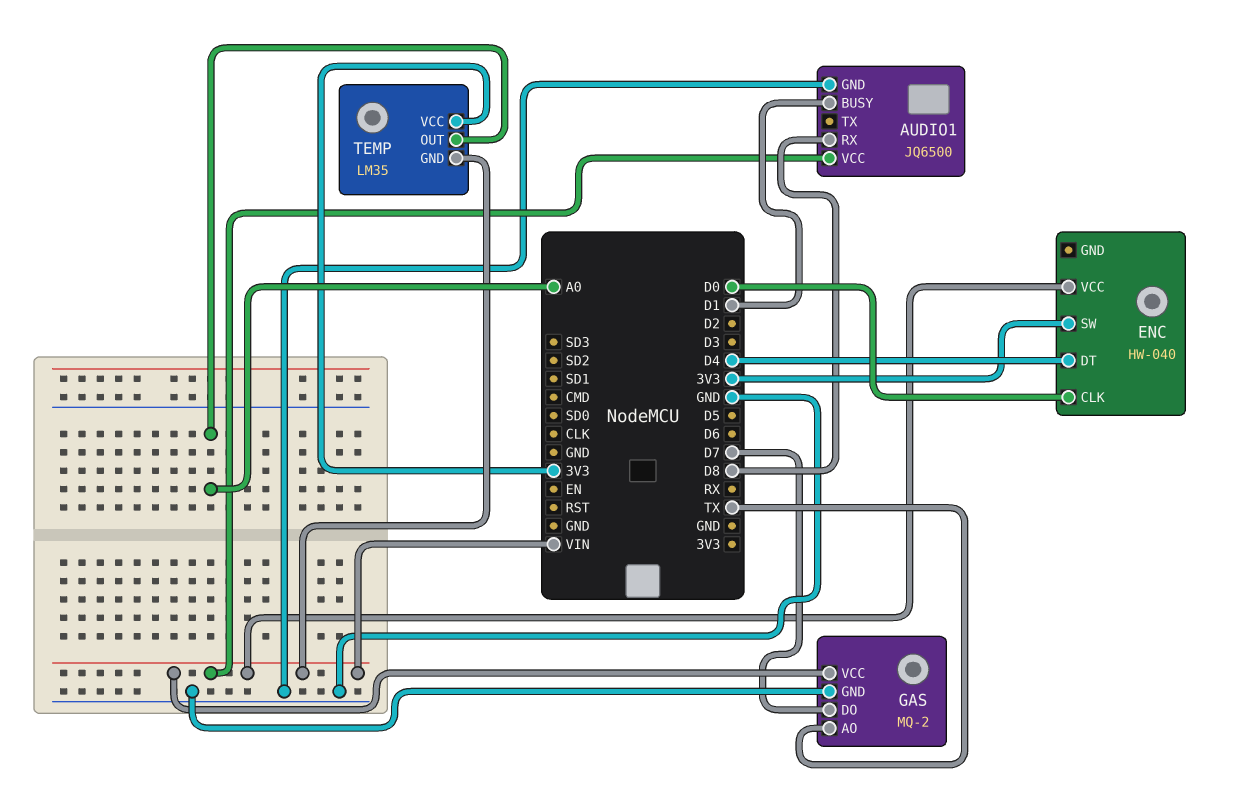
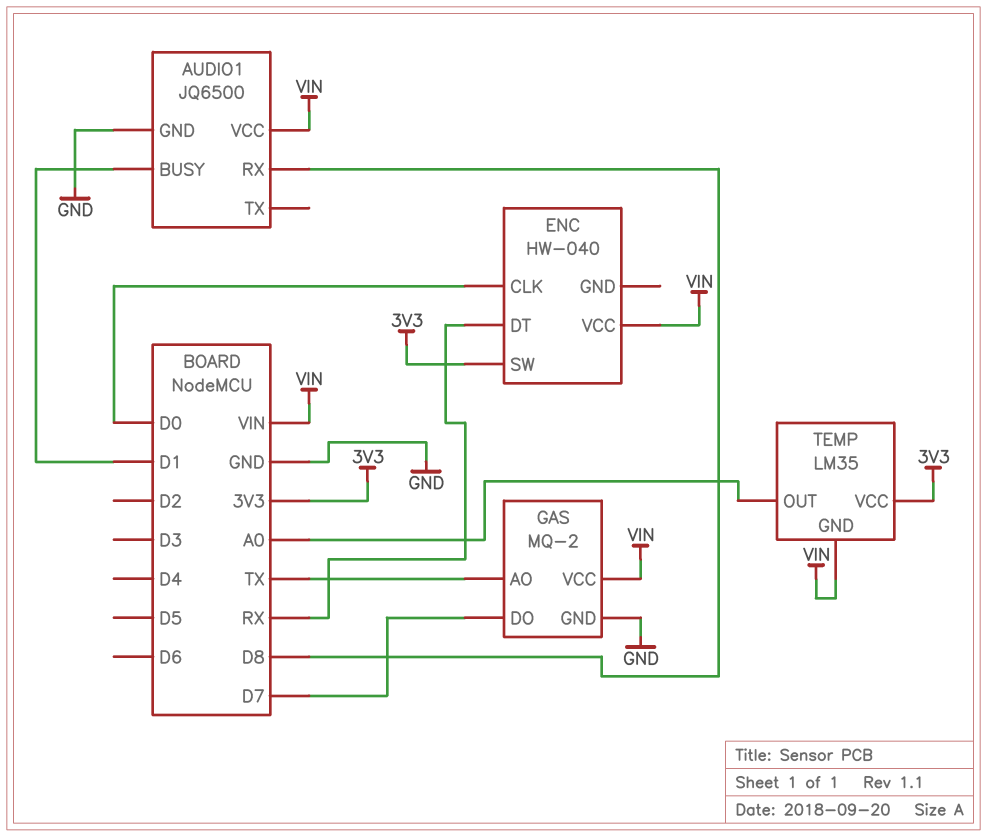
ENC pin DT: D4 -> RX

